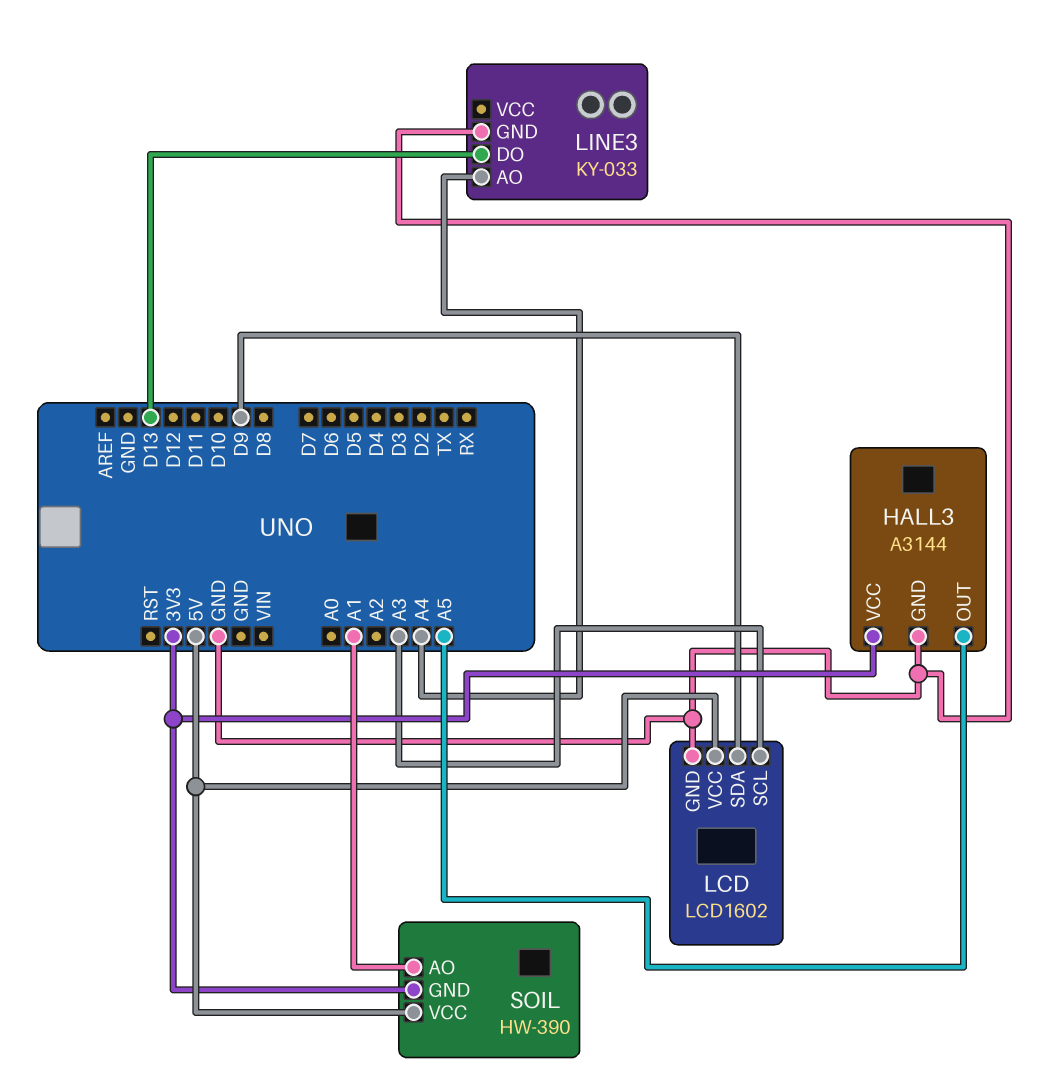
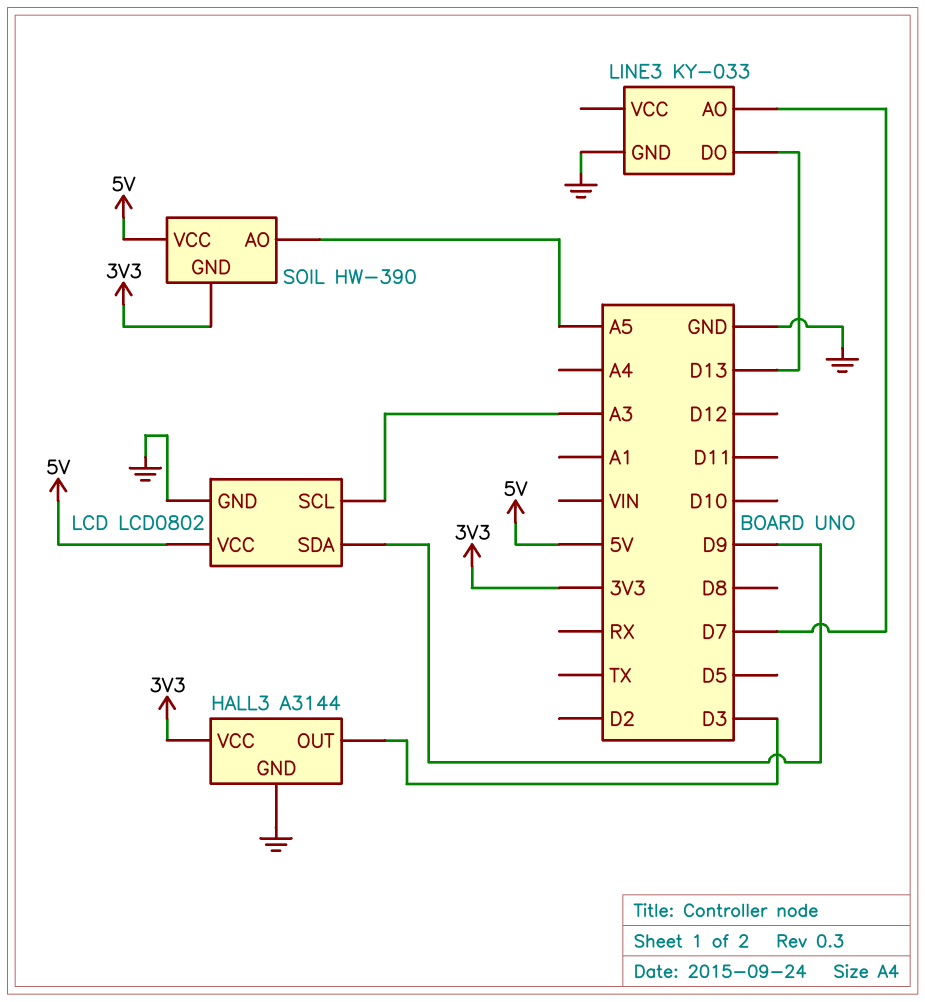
HALL3 pin OUT: A5 -> D3
LCD: LCD1602 -> LCD0802
LINE3 pin AO: A4 -> D7
SOIL pin AO: A1 -> A5

